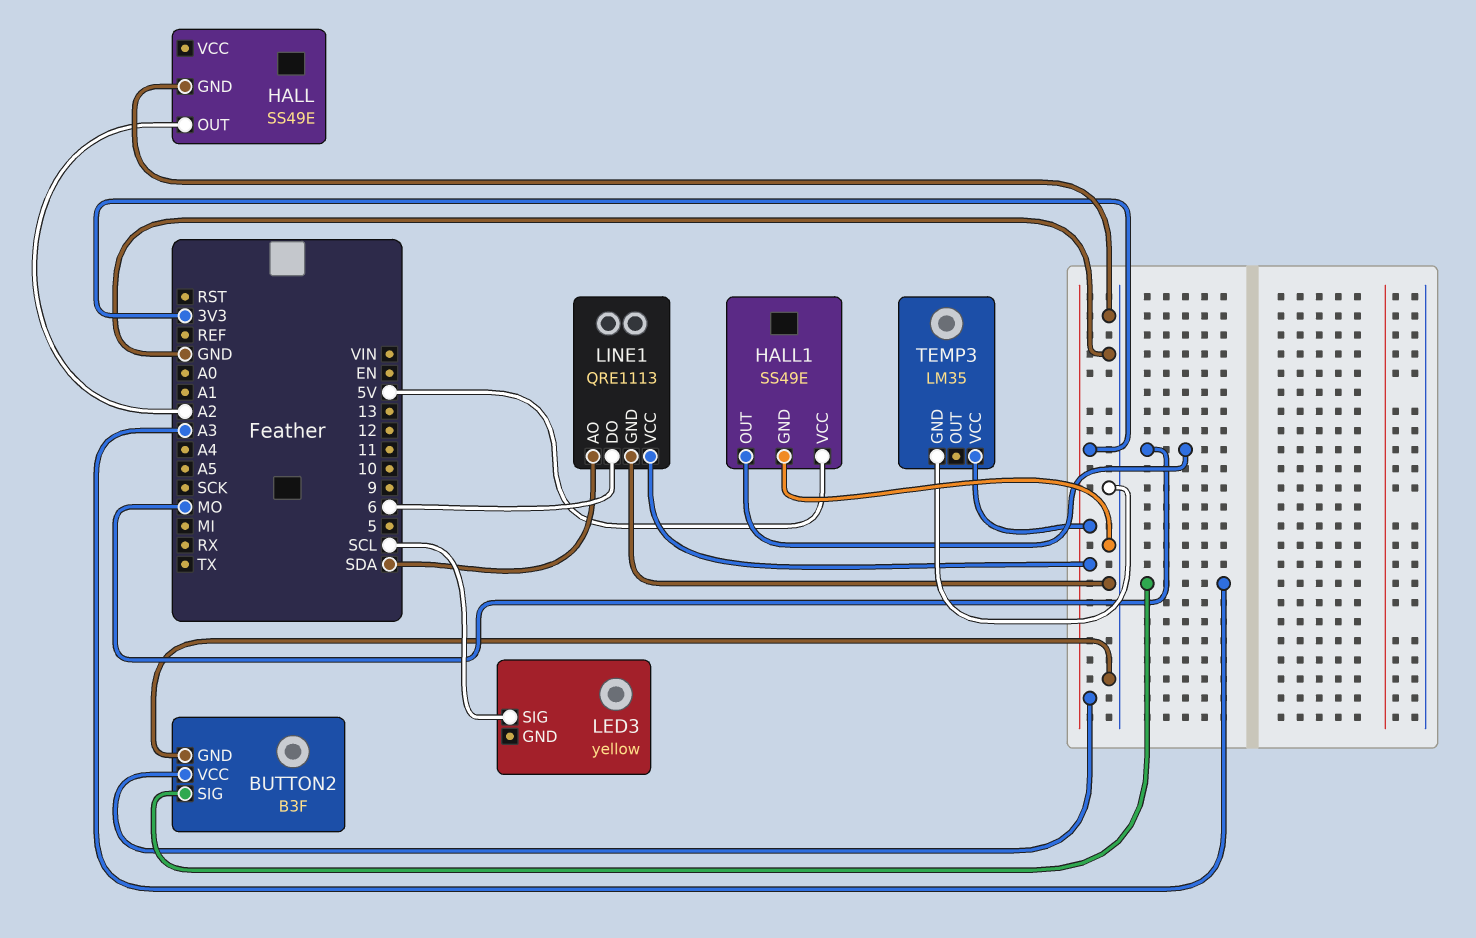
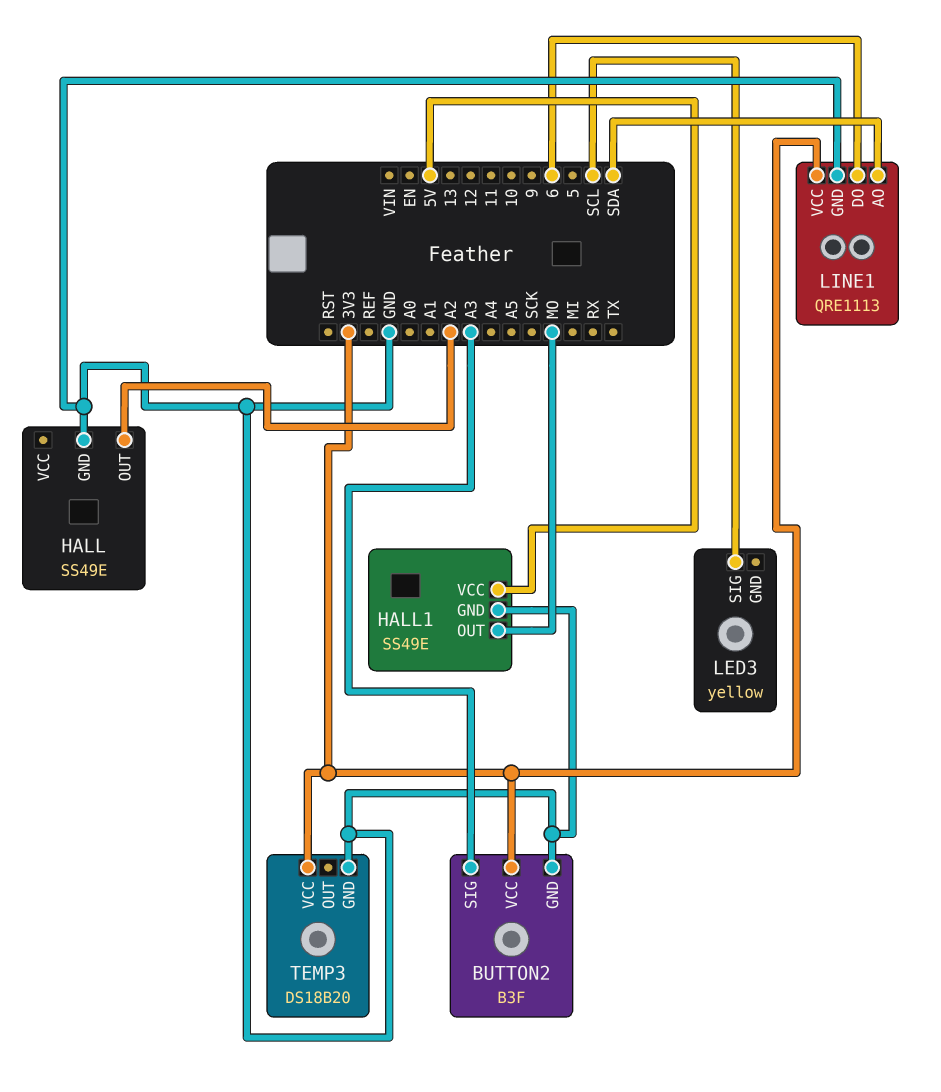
TEMP3: LM35 -> DS18B20

